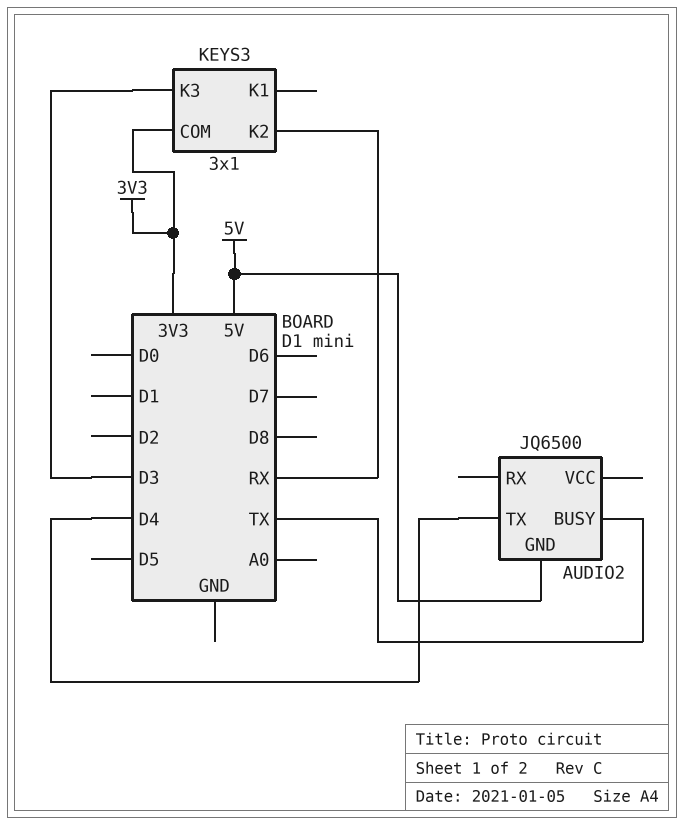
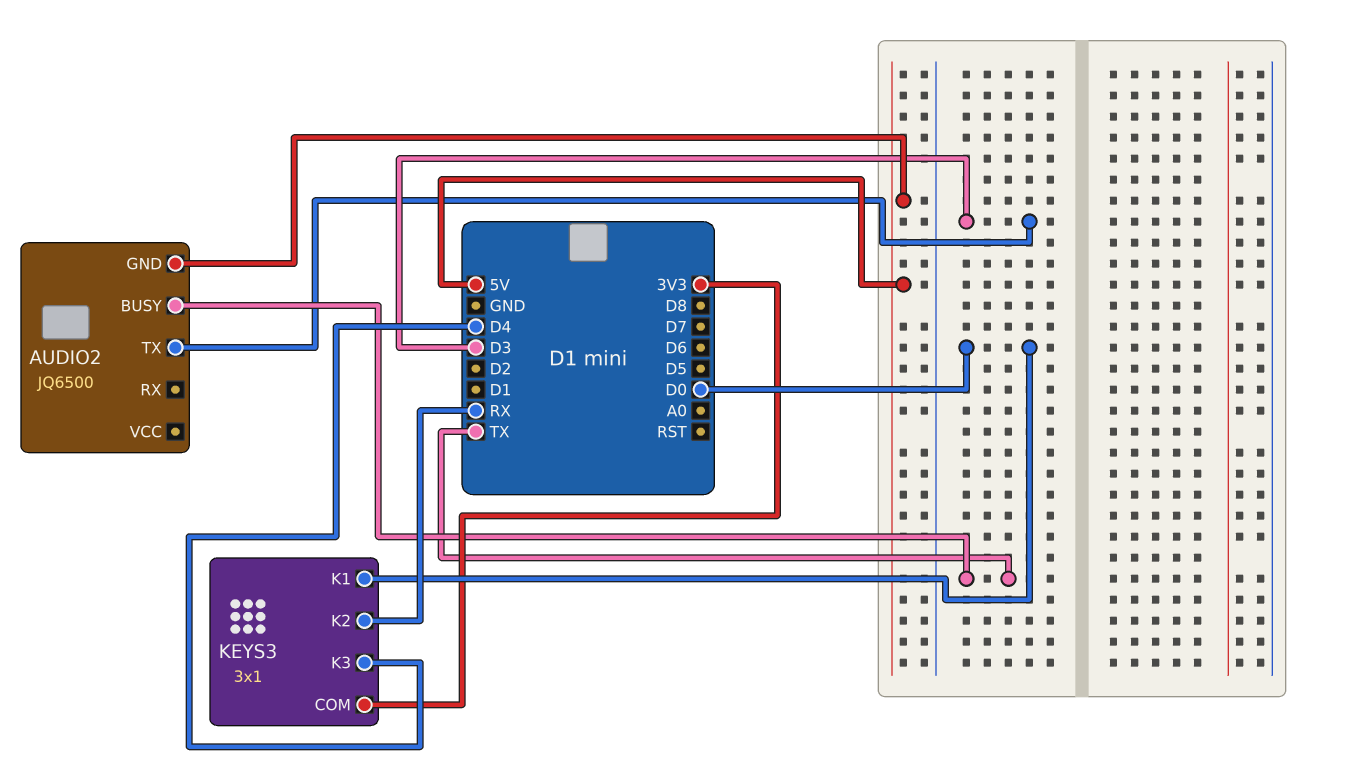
AUDIO2 pin TX: D4 -> D3
KEYS3 pin K1: none -> D0
KEYS3 pin K3: D3 -> D4

